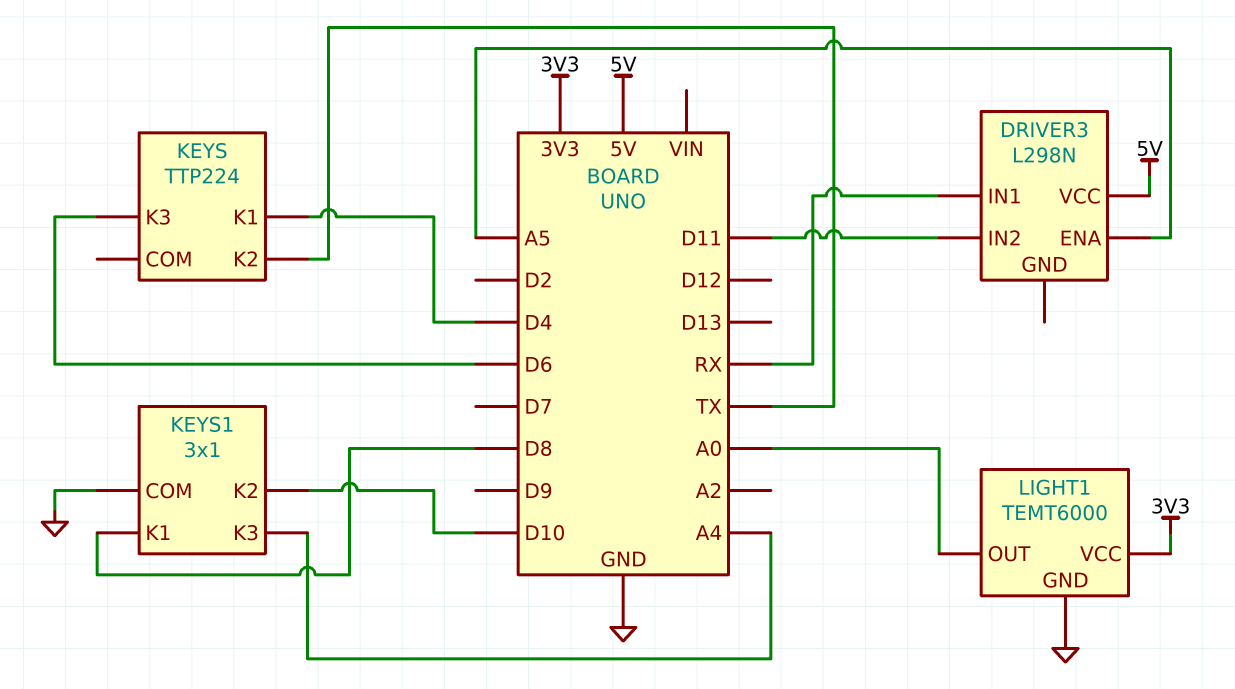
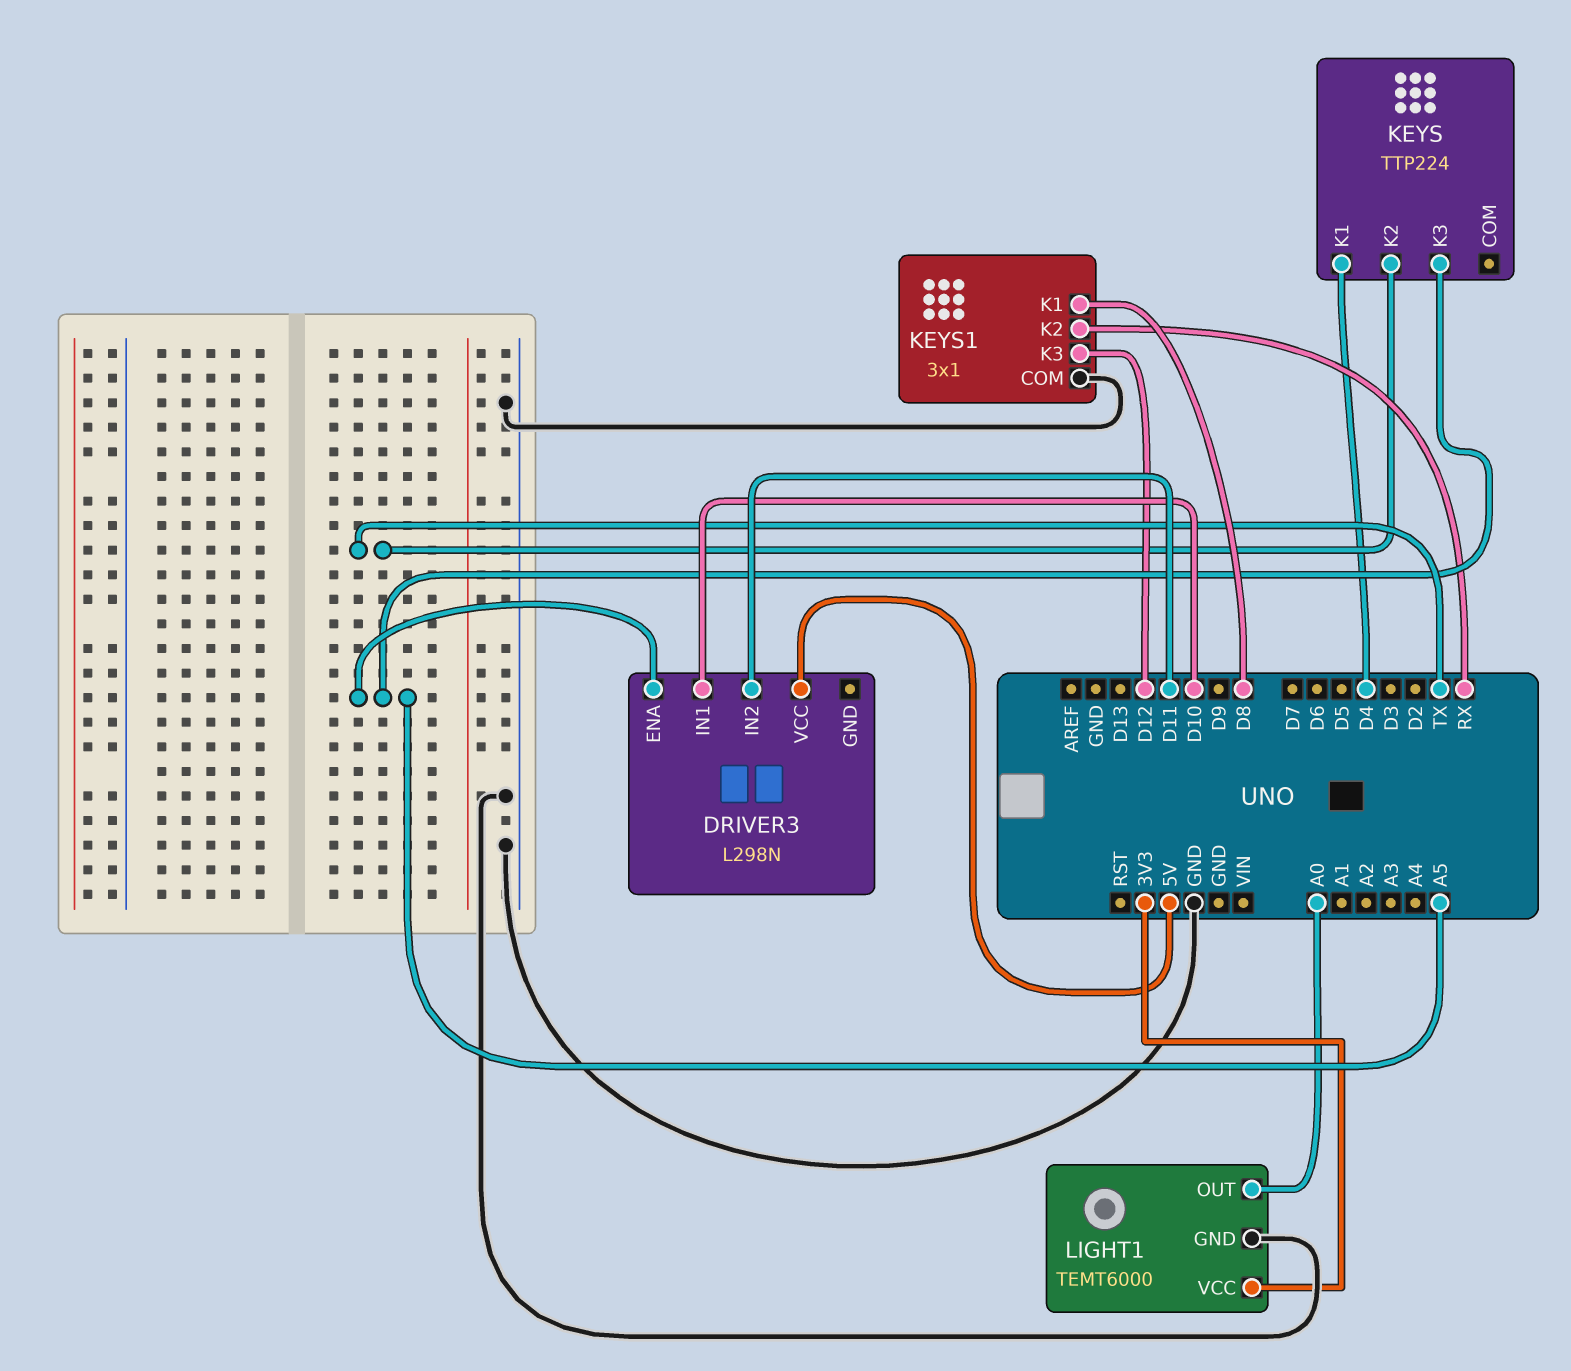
DRIVER3 pin IN1: RX -> D10
KEYS pin K3: D6 -> A5
KEYS1 pin K2: D10 -> RX
KEYS1 pin K3: A4 -> D12

